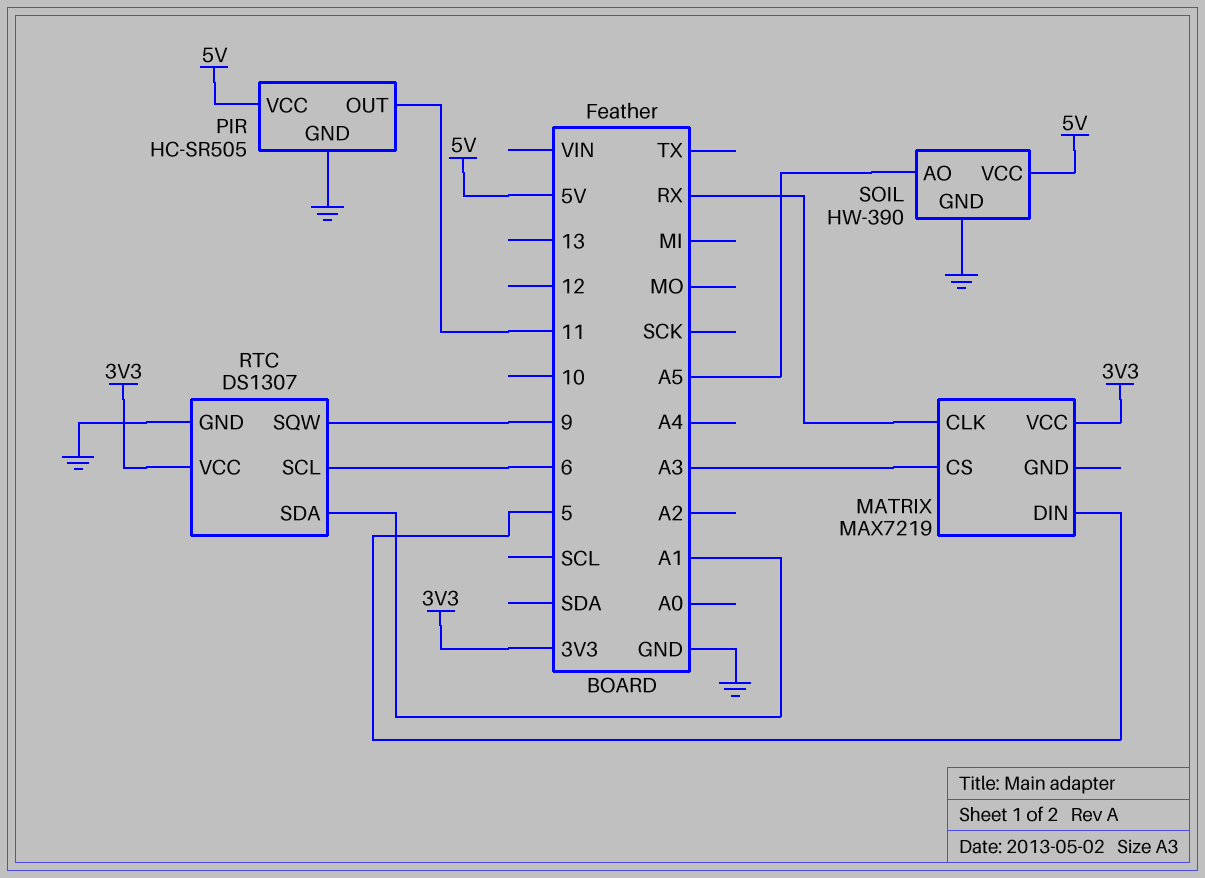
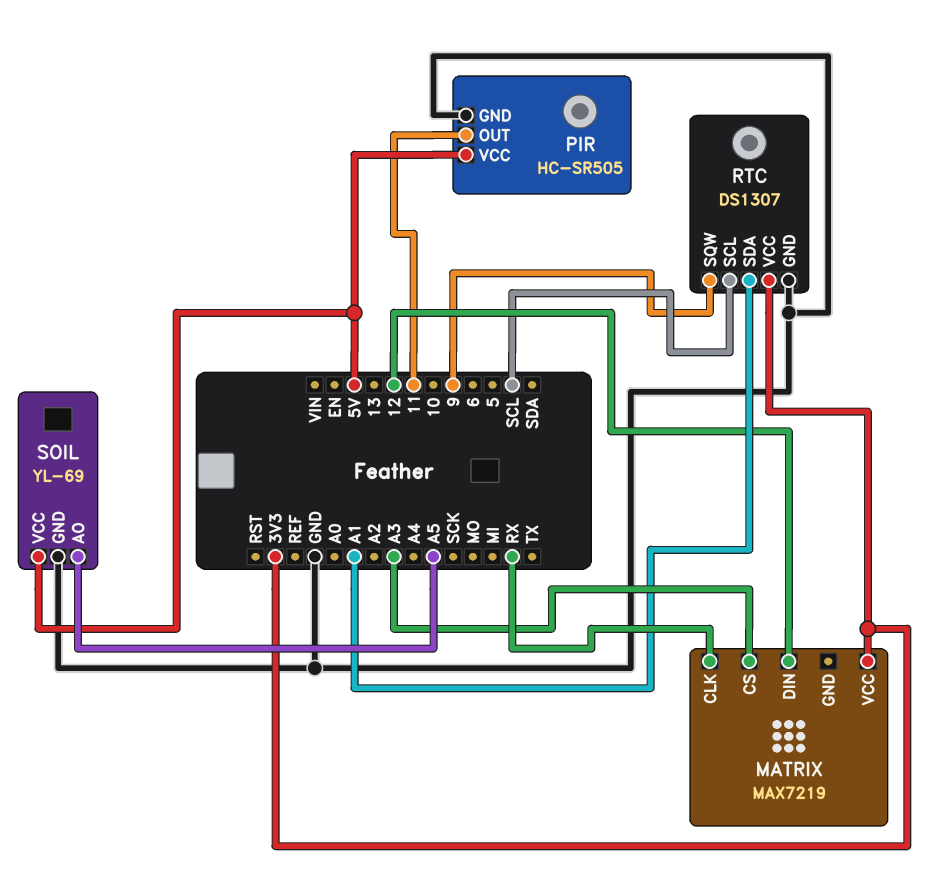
MATRIX pin DIN: 5 -> 12
RTC pin SCL: 6 -> SCL
SOIL: HW-390 -> YL-69

